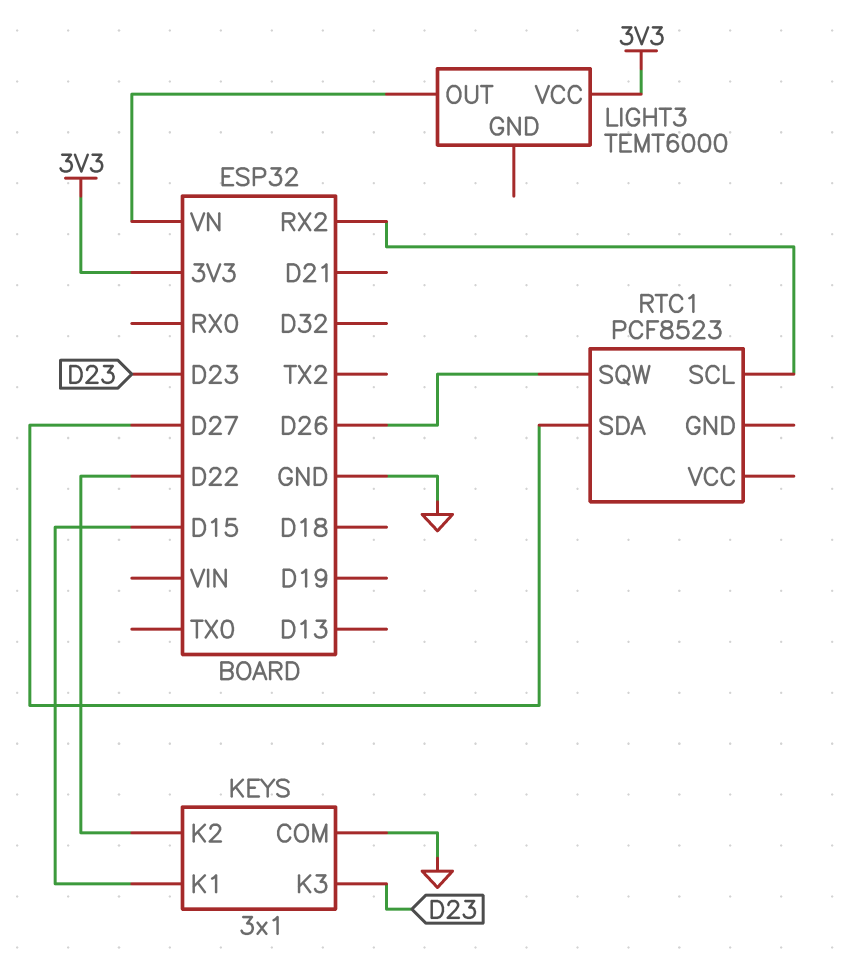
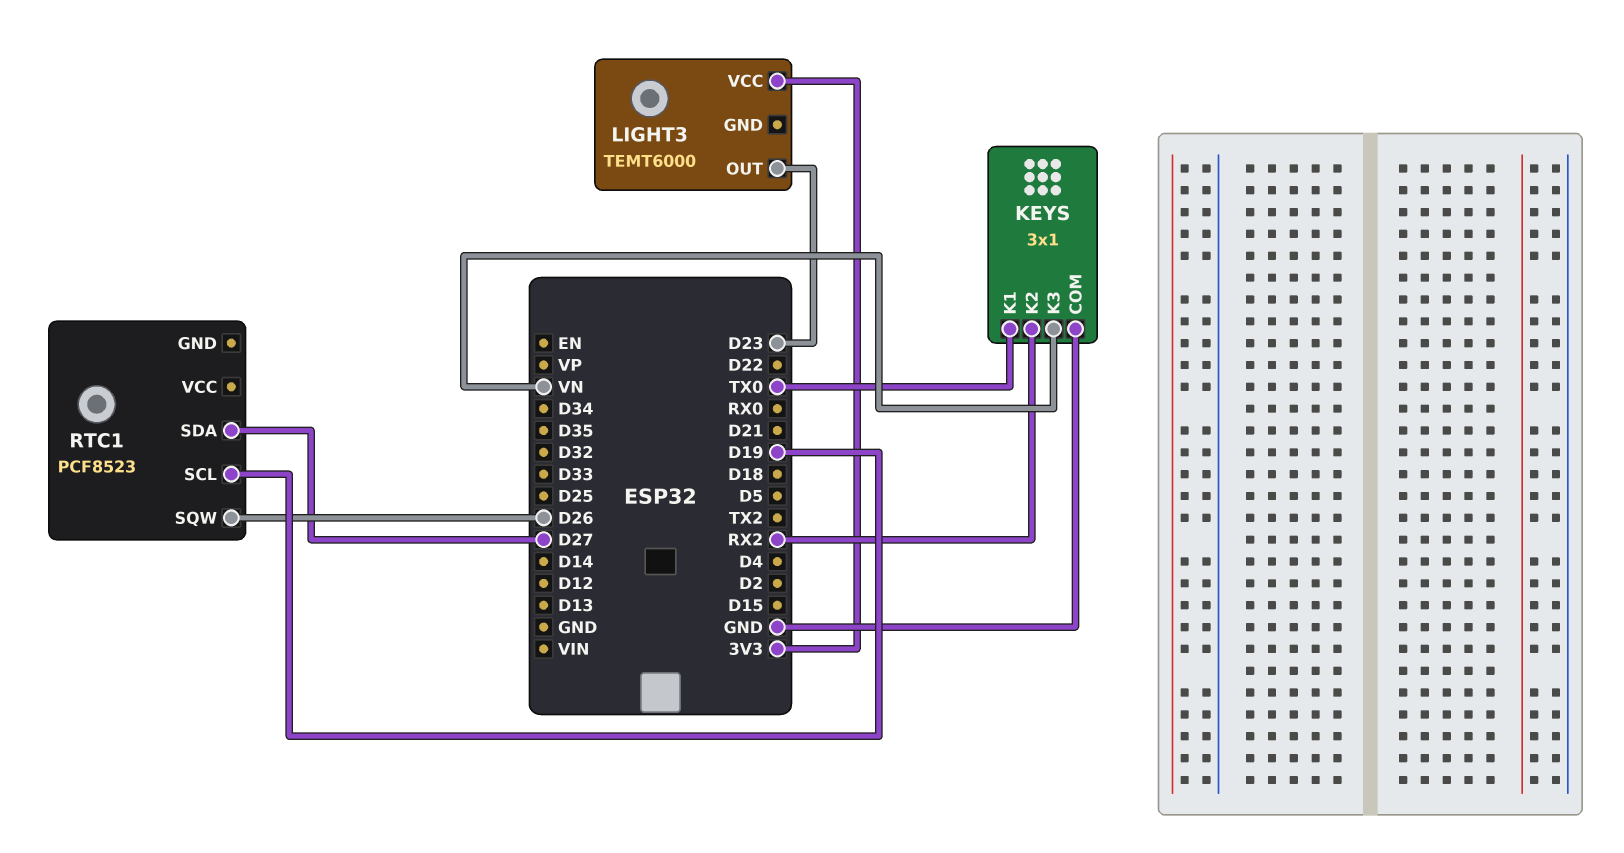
KEYS pin K1: D15 -> TX0
KEYS pin K2: D22 -> RX2
KEYS pin K3: D23 -> VN
LIGHT3 pin OUT: VN -> D23
RTC1 pin SCL: RX2 -> D19

